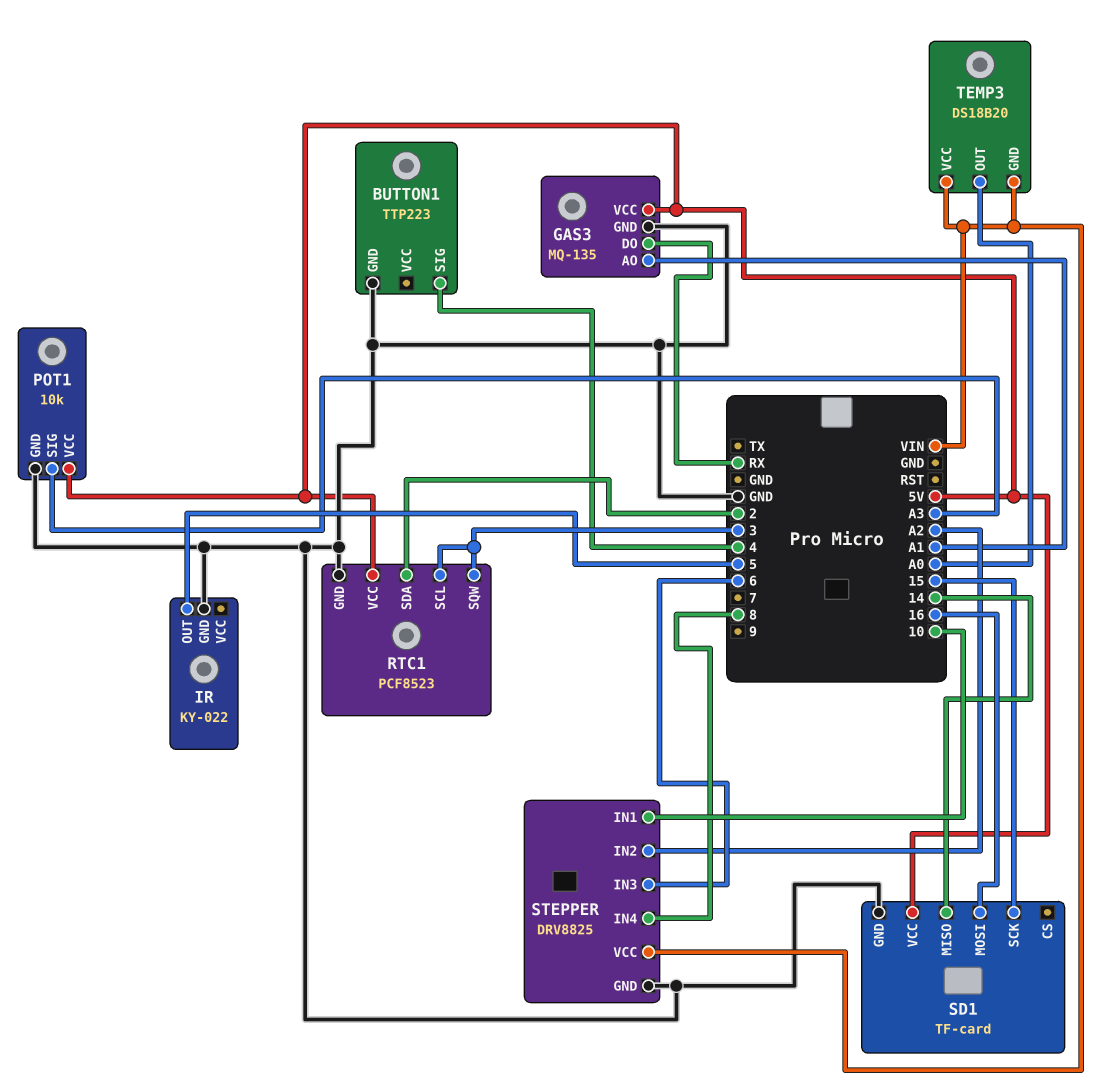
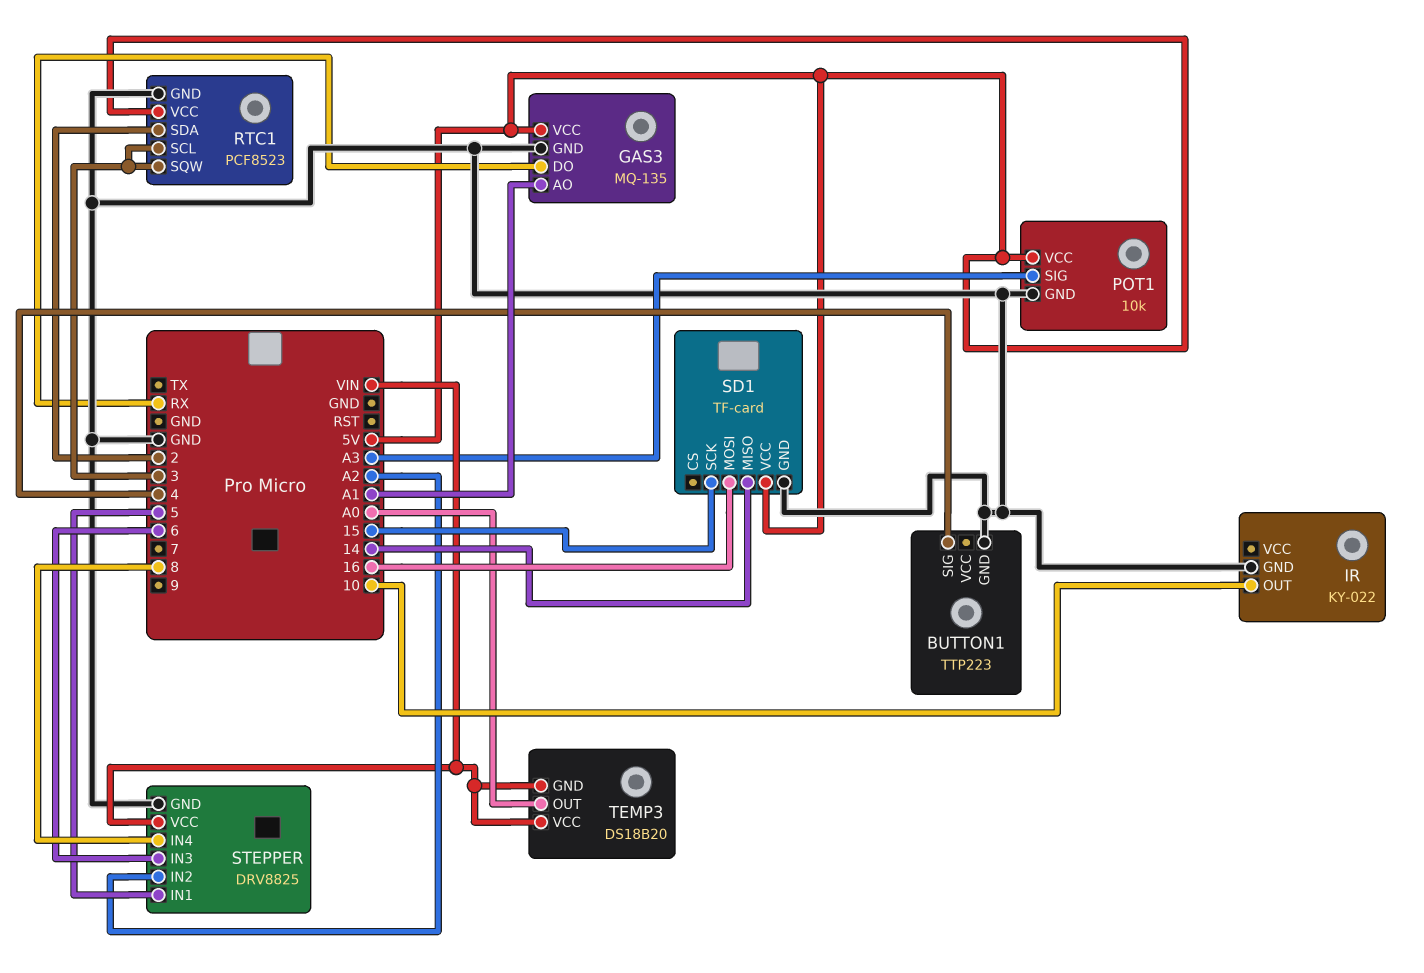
IR pin OUT: 5 -> 10
STEPPER pin IN1: 10 -> 5

